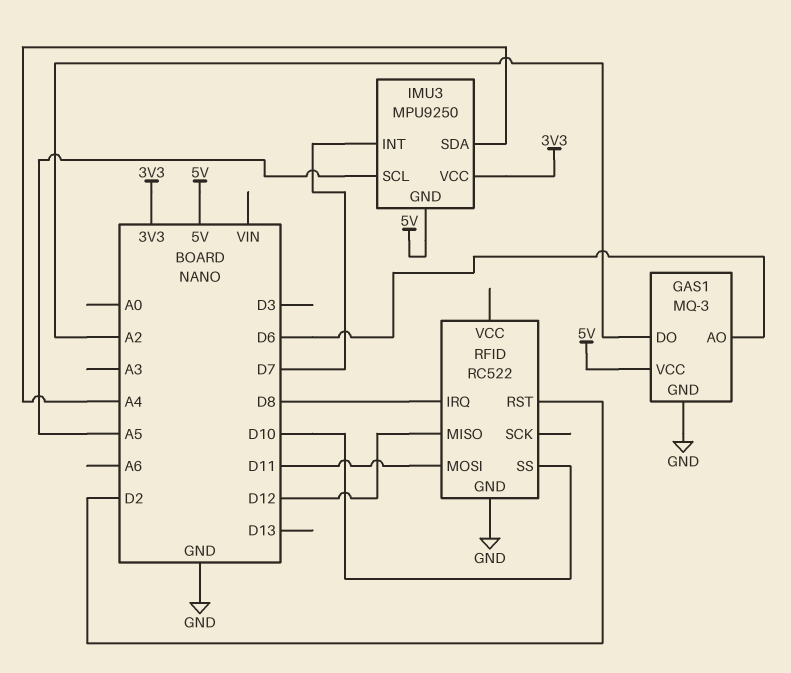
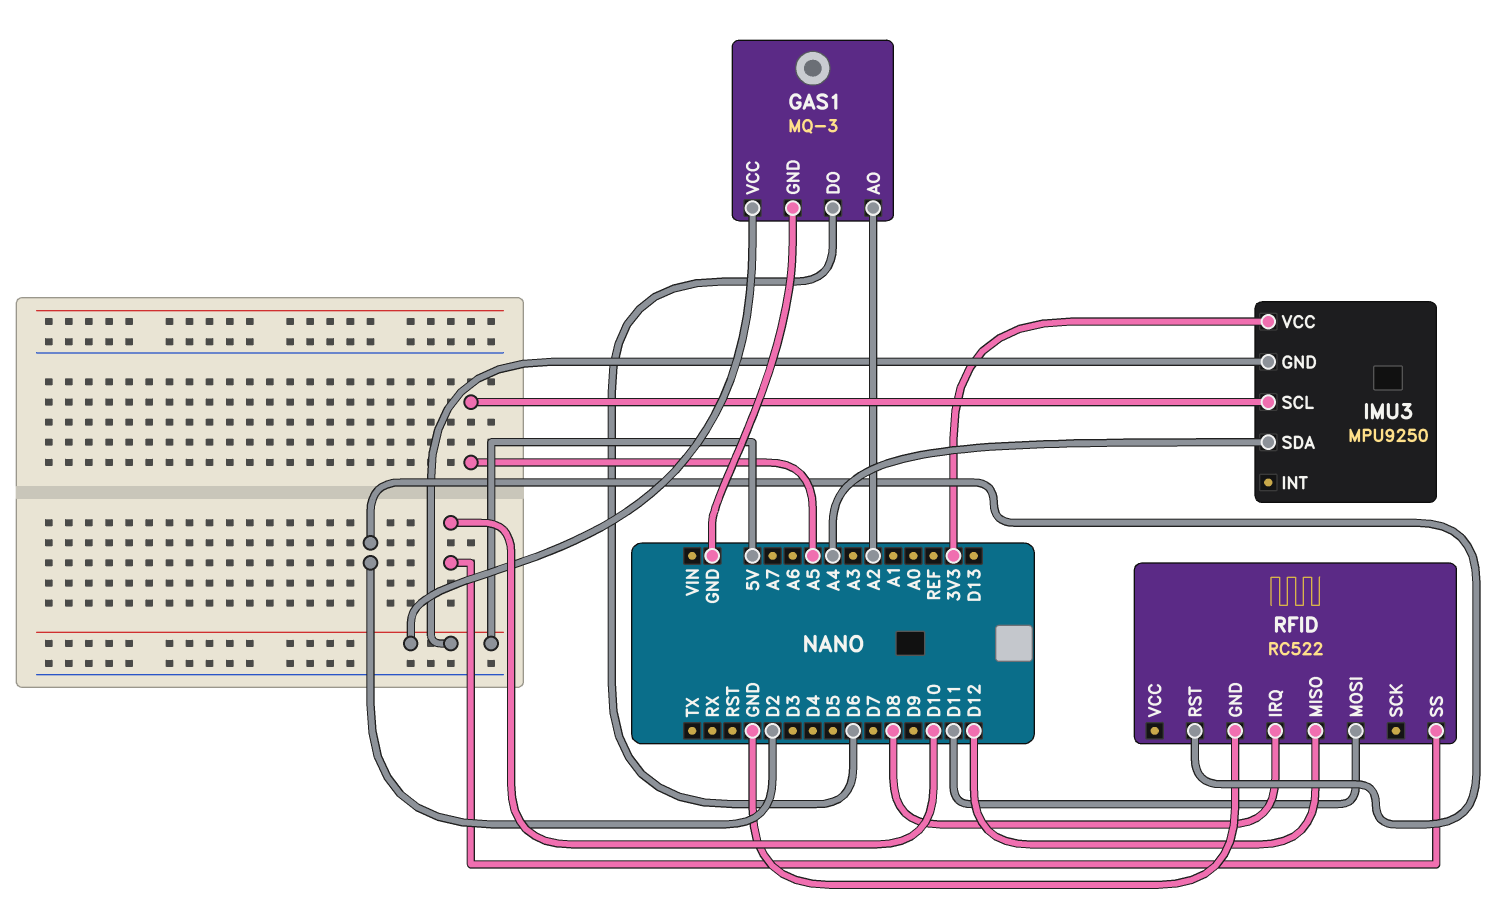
GAS1 pin AO: D6 -> A2
GAS1 pin DO: A2 -> D6
IMU3 pin INT: D7 -> none

